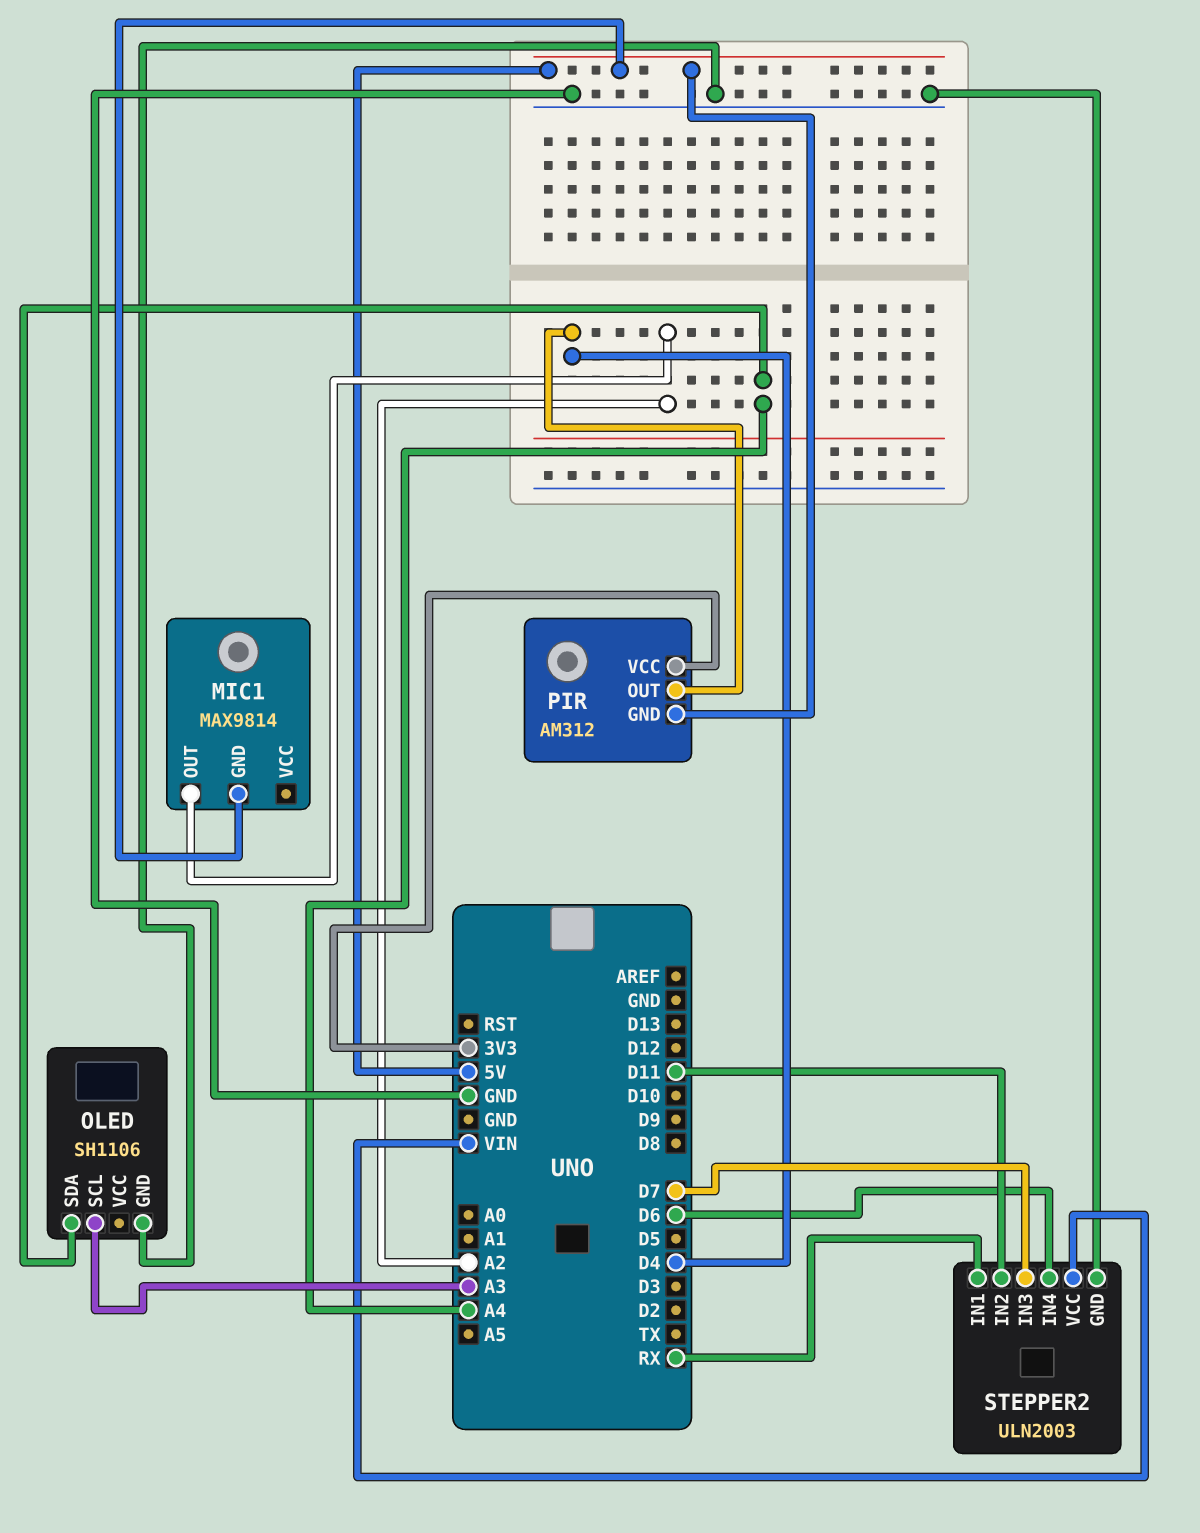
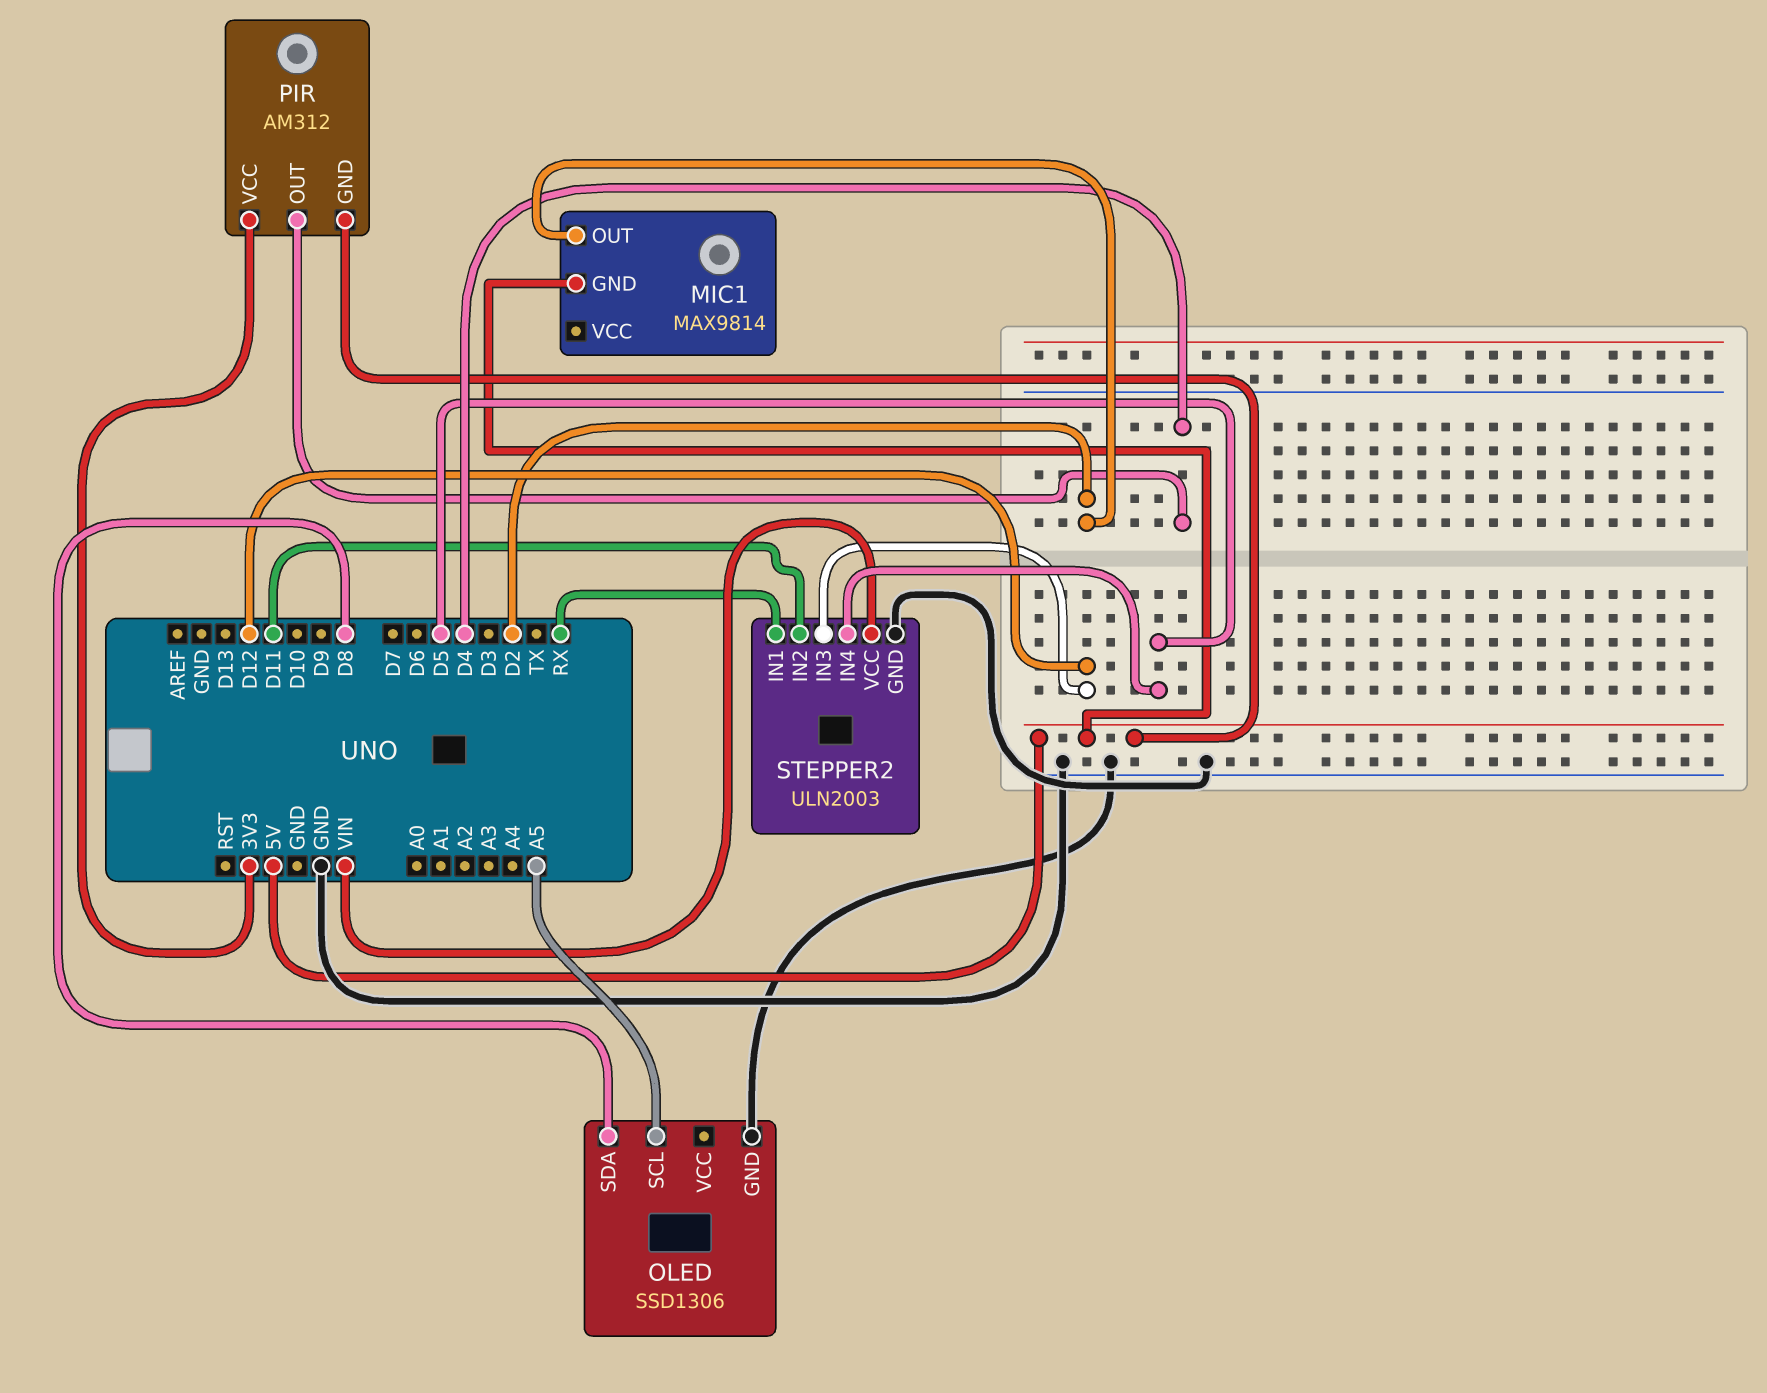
MIC1 pin OUT: A2 -> D2
OLED: SH1106 -> SSD1306
OLED pin SCL: A3 -> A5
OLED pin SDA: A4 -> D8
STEPPER2 pin IN3: D7 -> D12
STEPPER2 pin IN4: D6 -> D5

